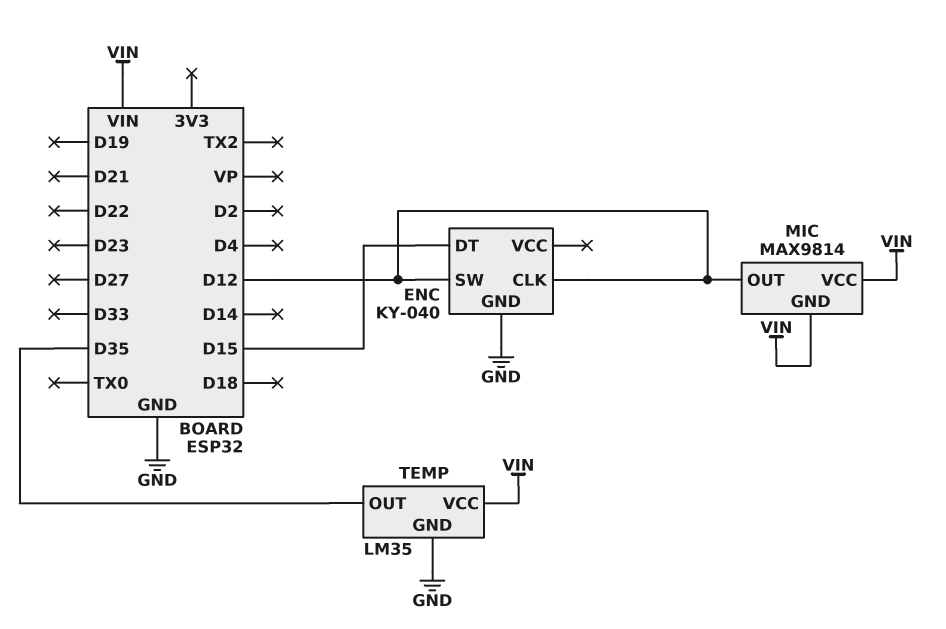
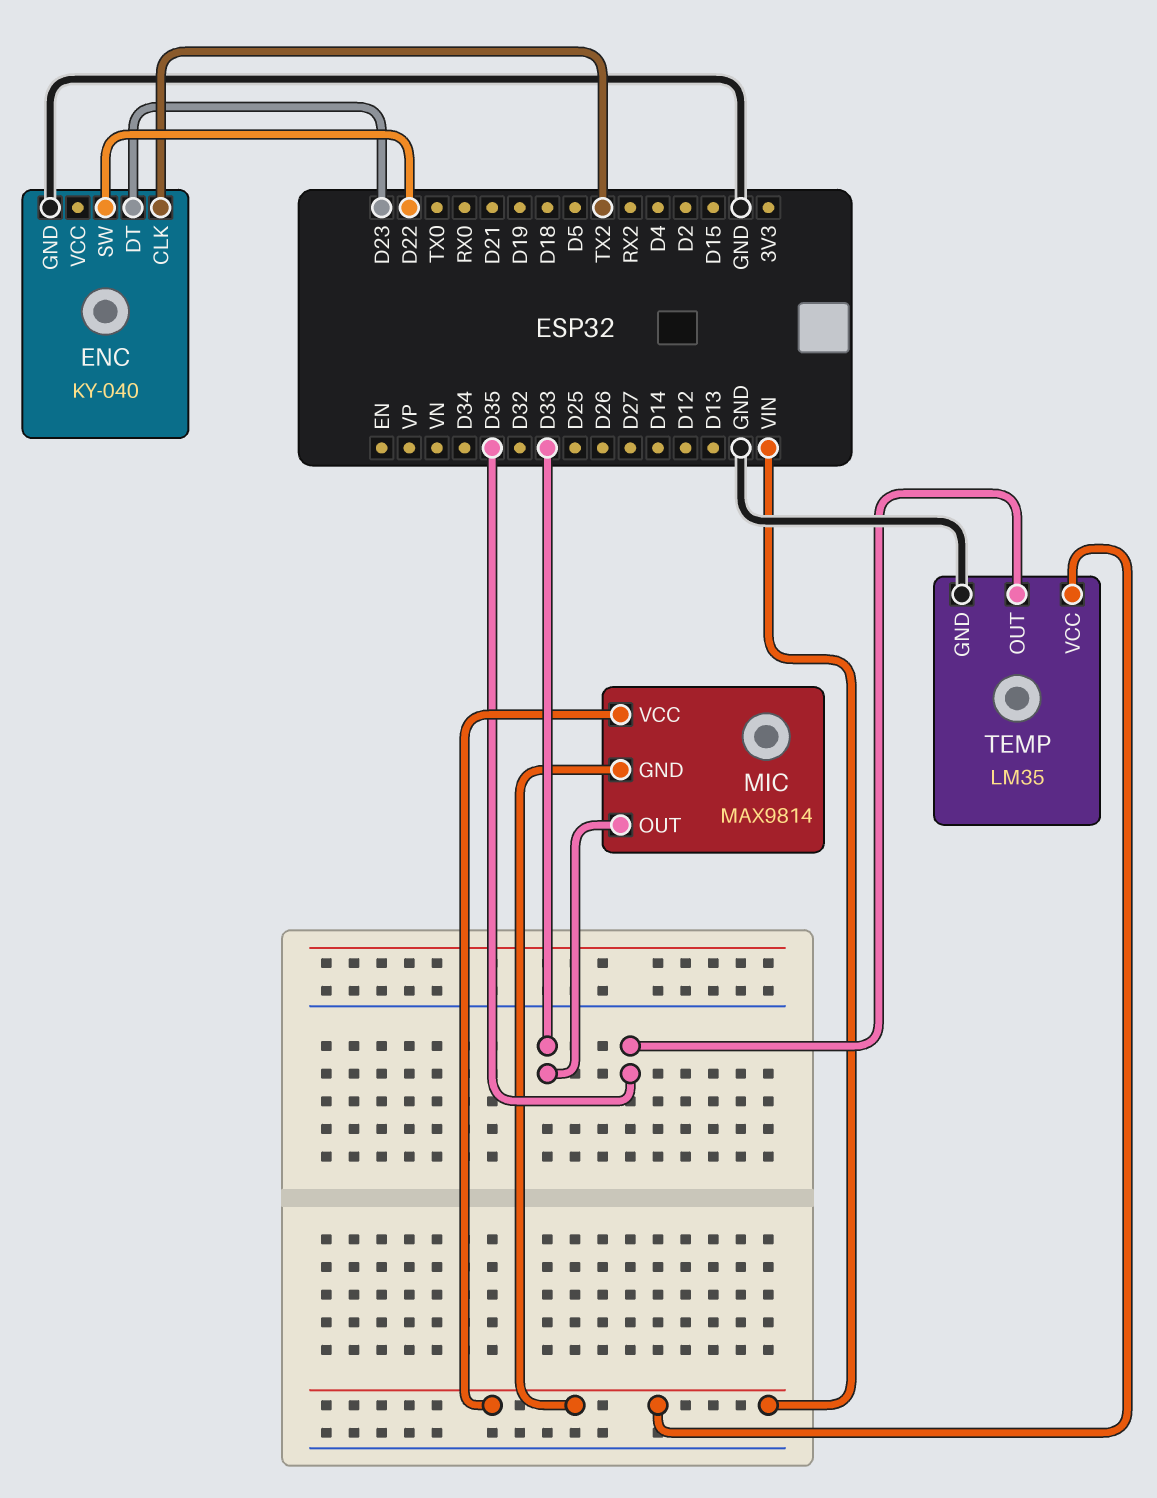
ENC pin CLK: D12 -> TX2
ENC pin DT: D15 -> D23
ENC pin SW: D12 -> D22
MIC pin OUT: D12 -> D33

